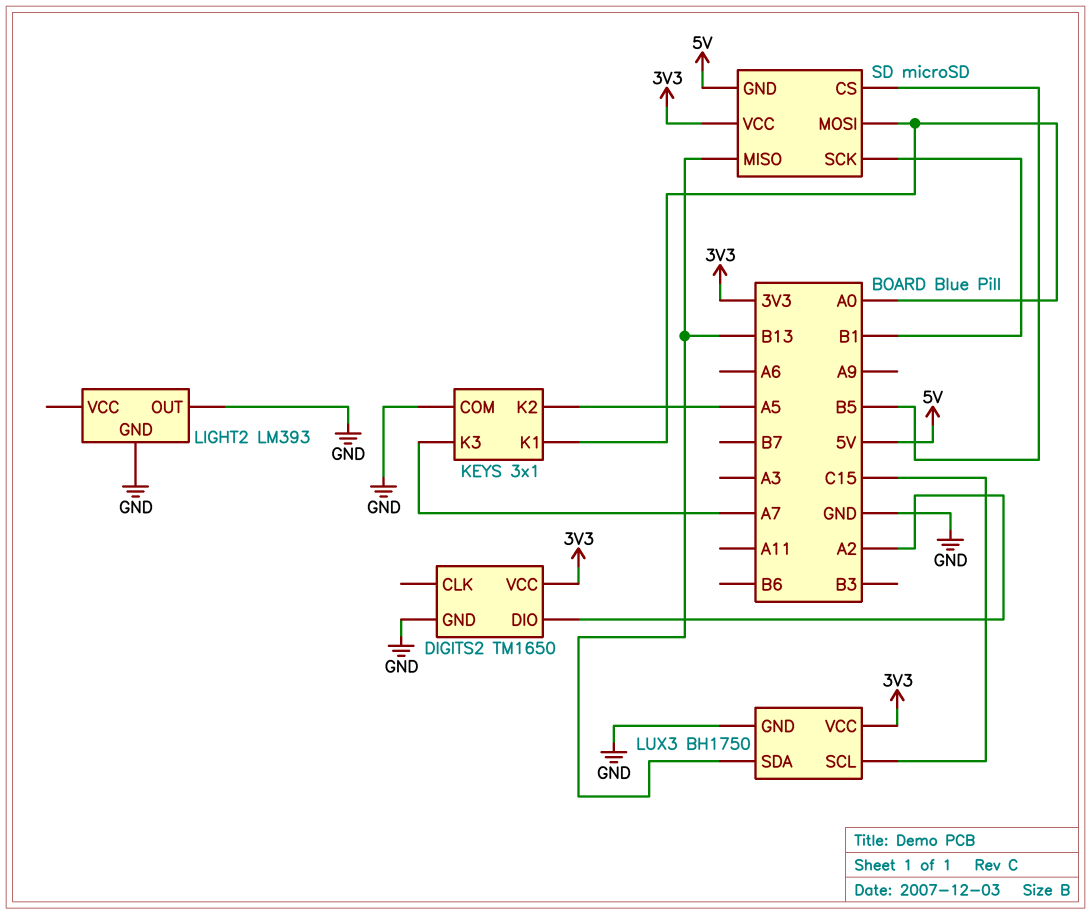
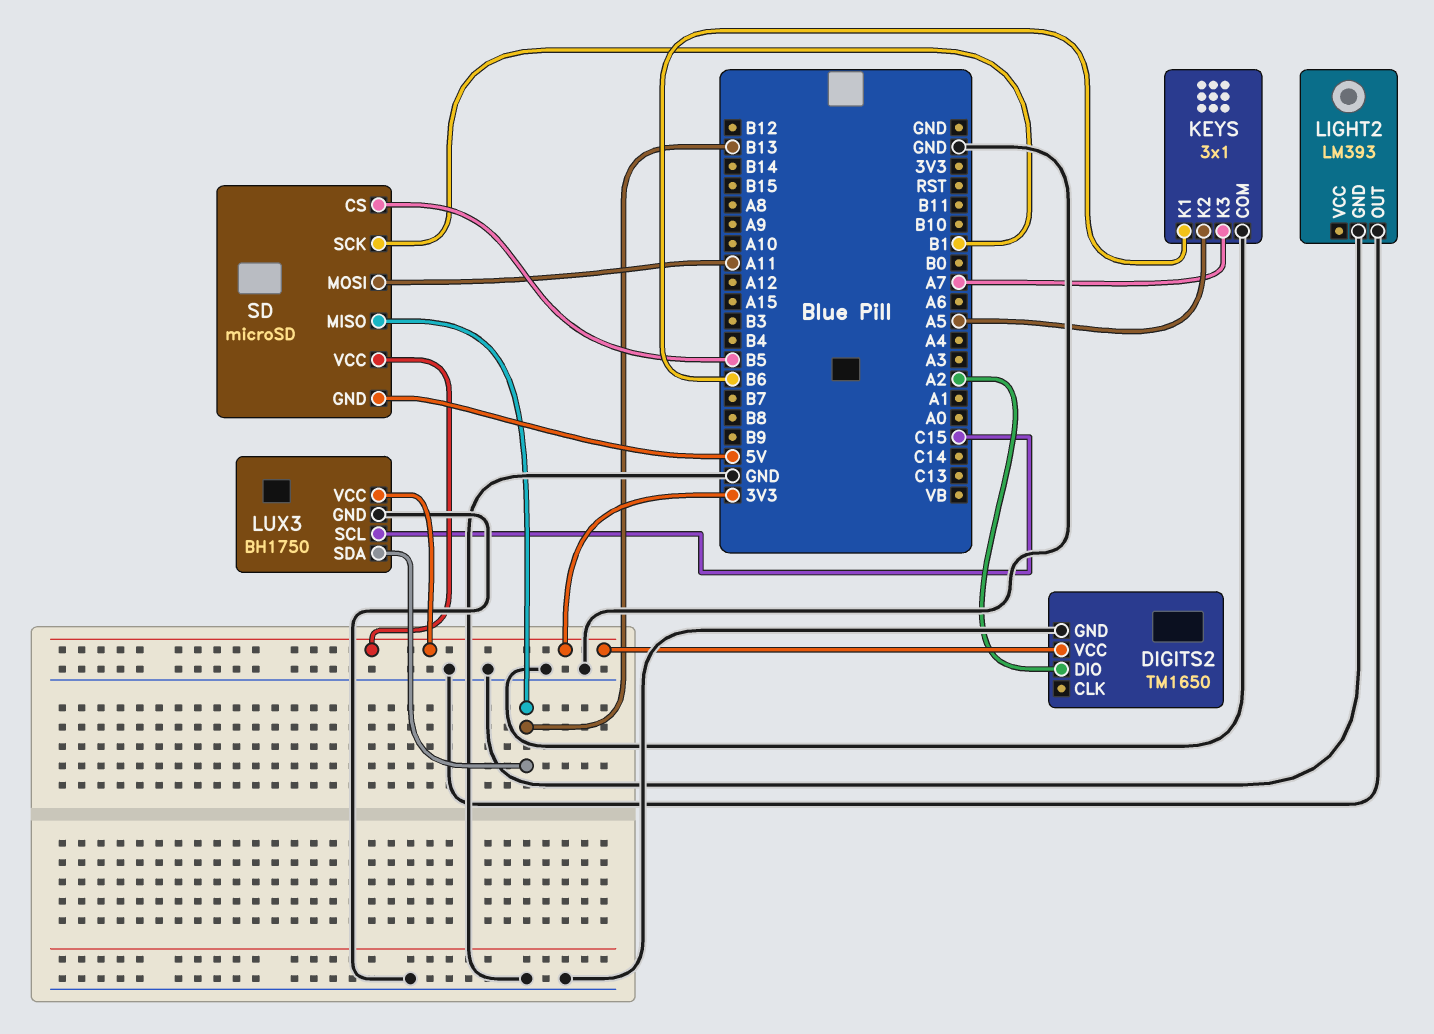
KEYS pin K1: A0 -> B6
SD pin MOSI: A0 -> A11

